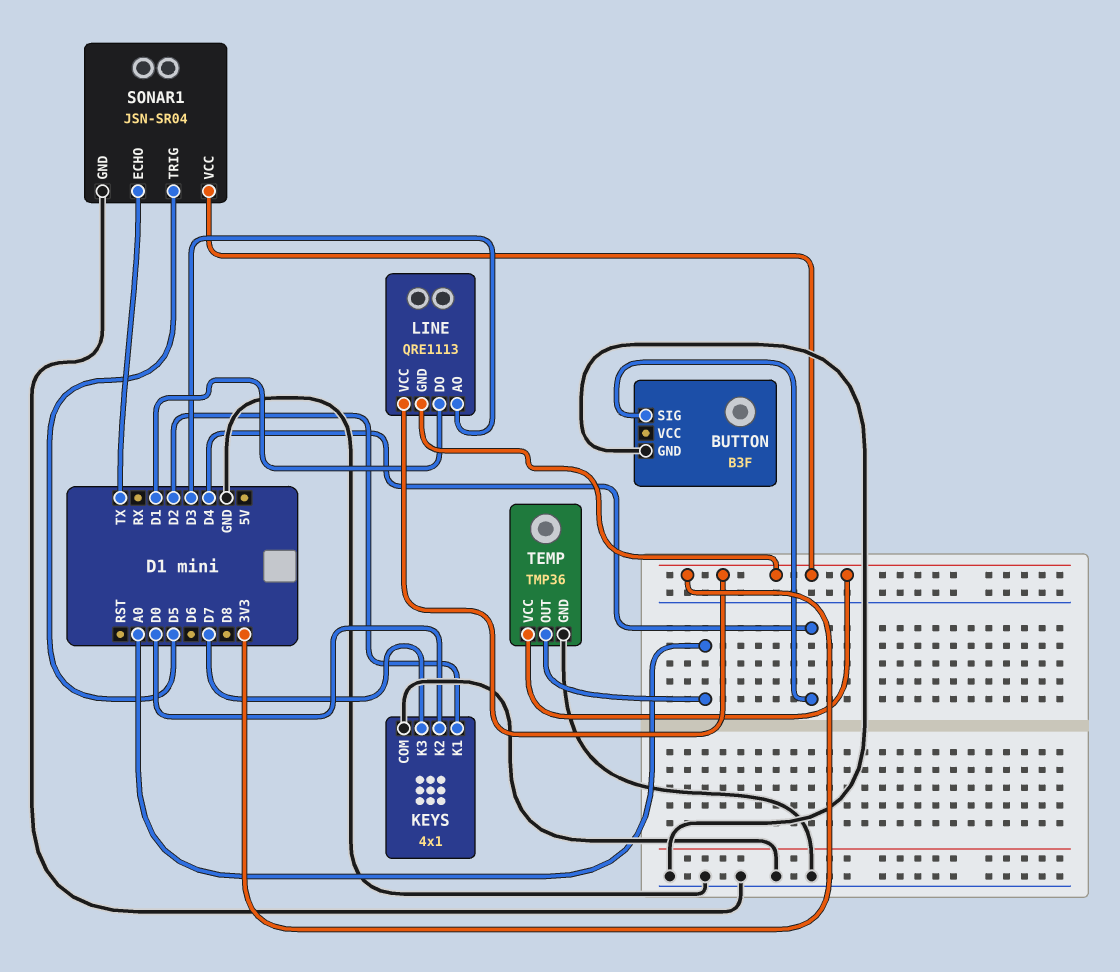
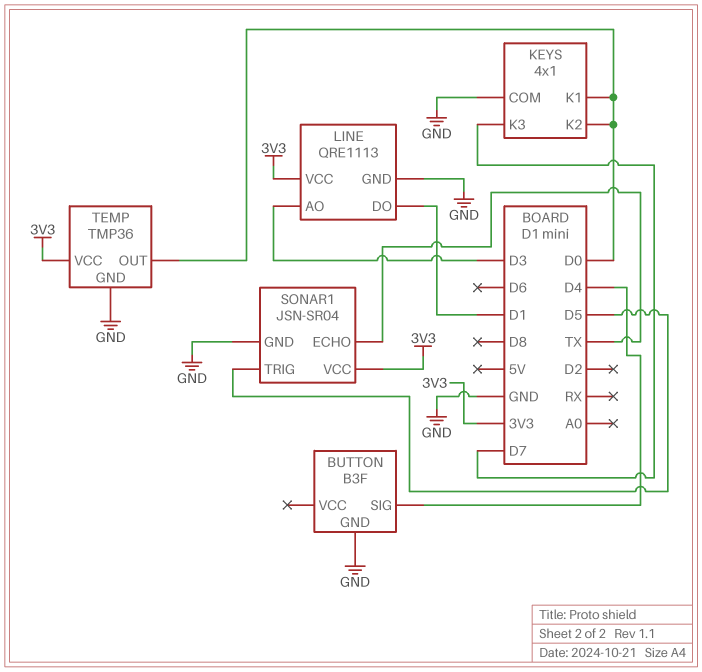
KEYS pin K1: D2 -> D0
LINE pin GND: 3V3 -> GND
TEMP pin OUT: A0 -> D0

